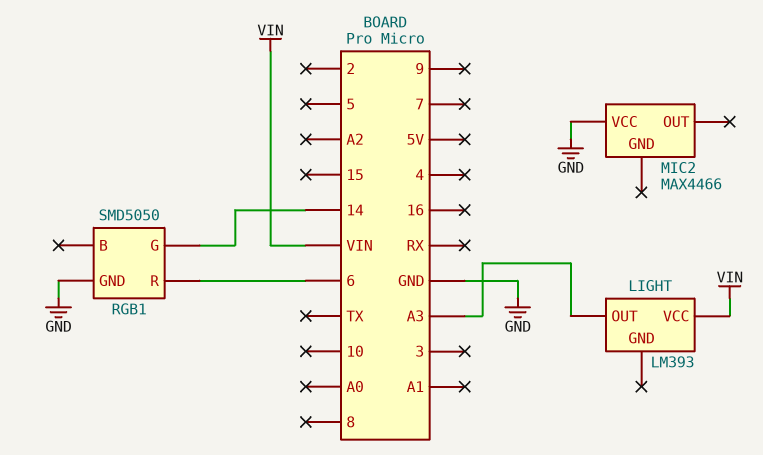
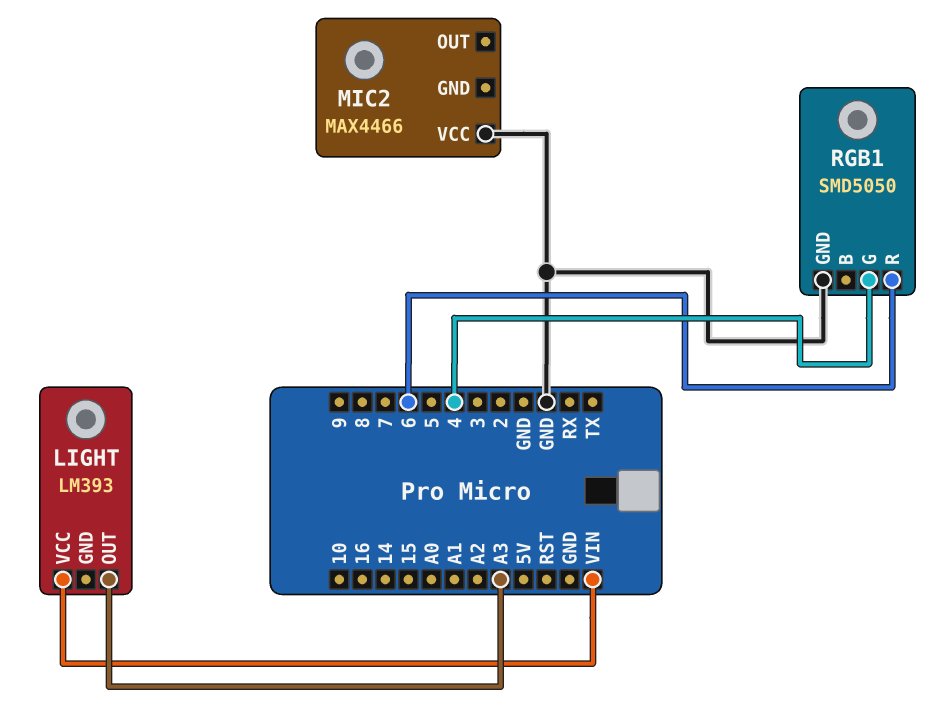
RGB1 pin G: 14 -> 4

